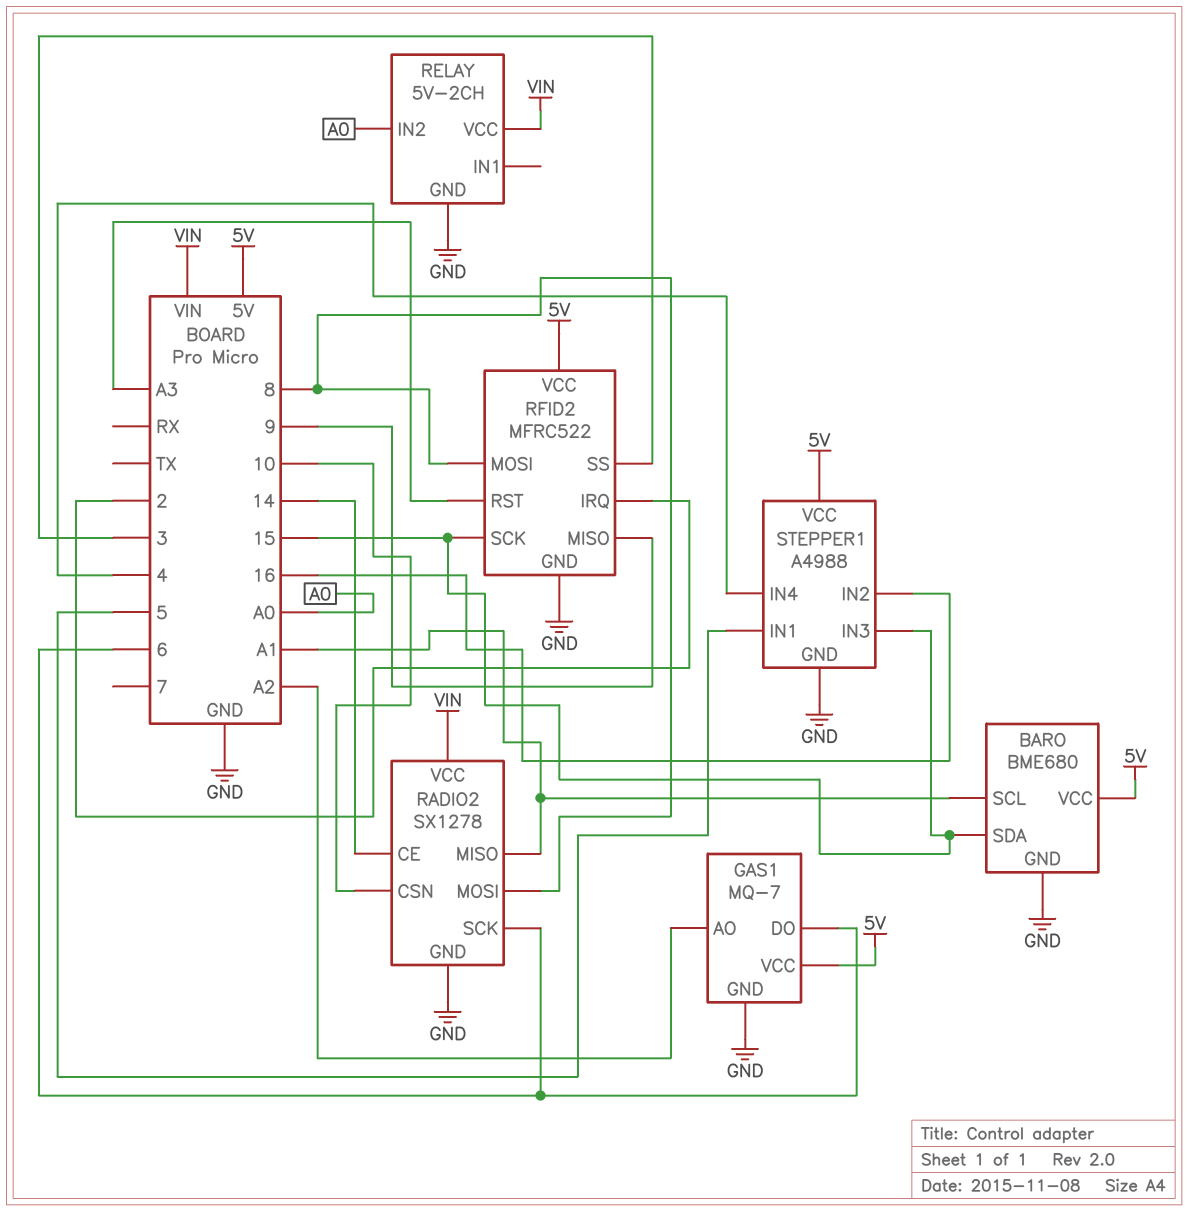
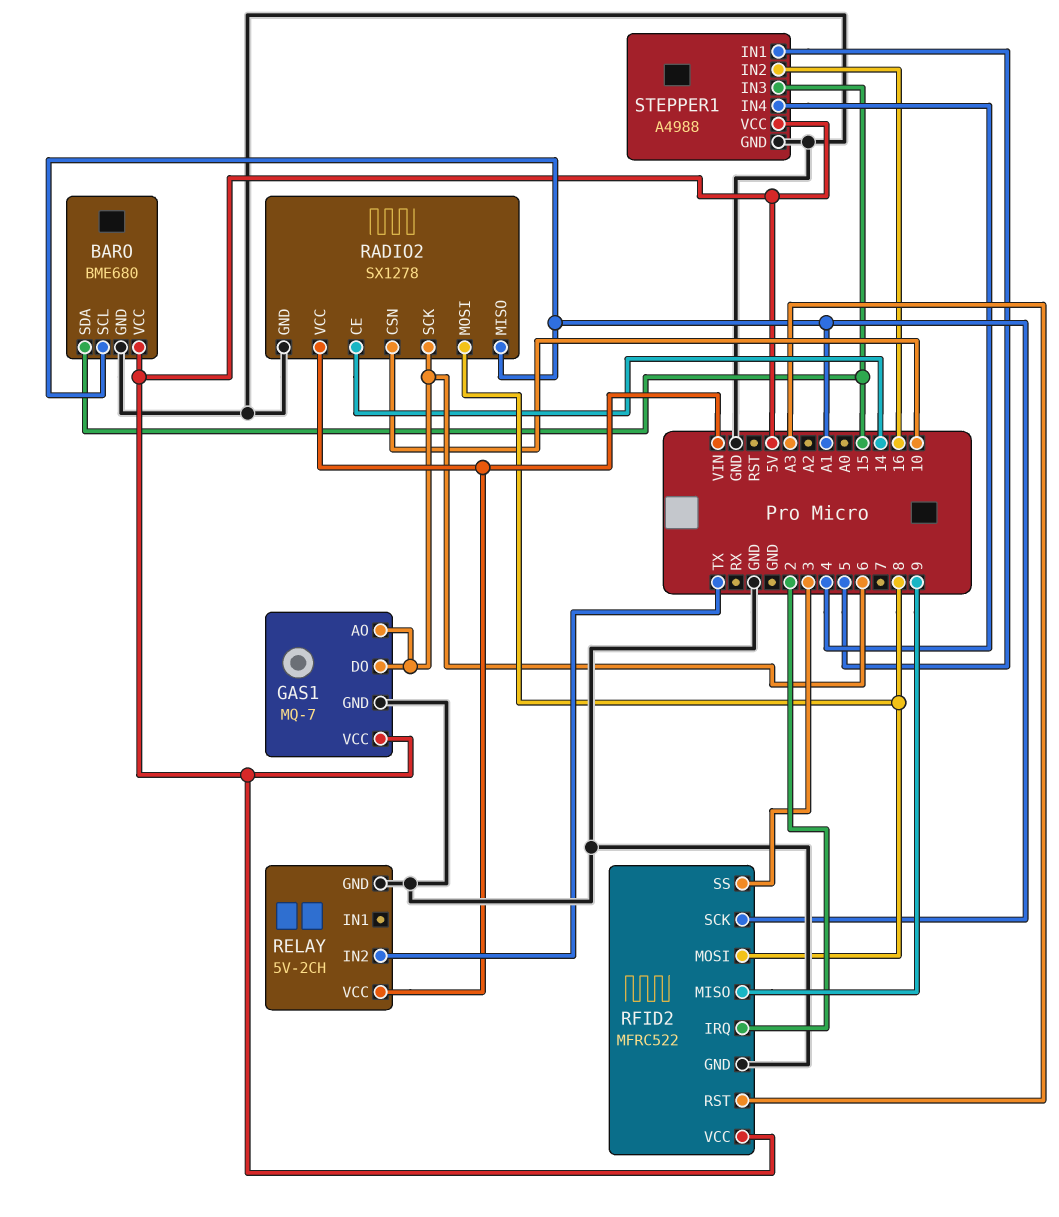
GAS1 pin AO: A2 -> 6
RELAY pin IN2: A0 -> TX
RFID2 pin SCK: 15 -> A1

